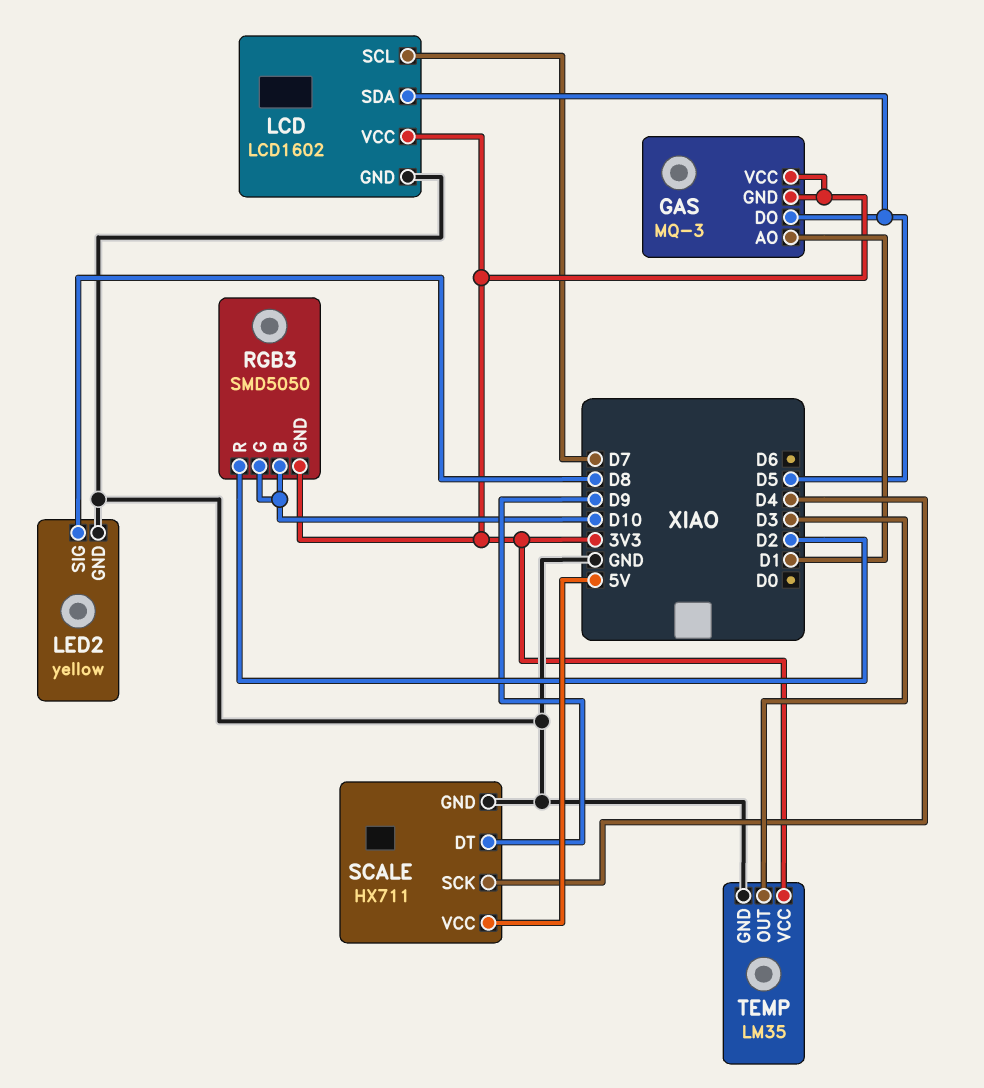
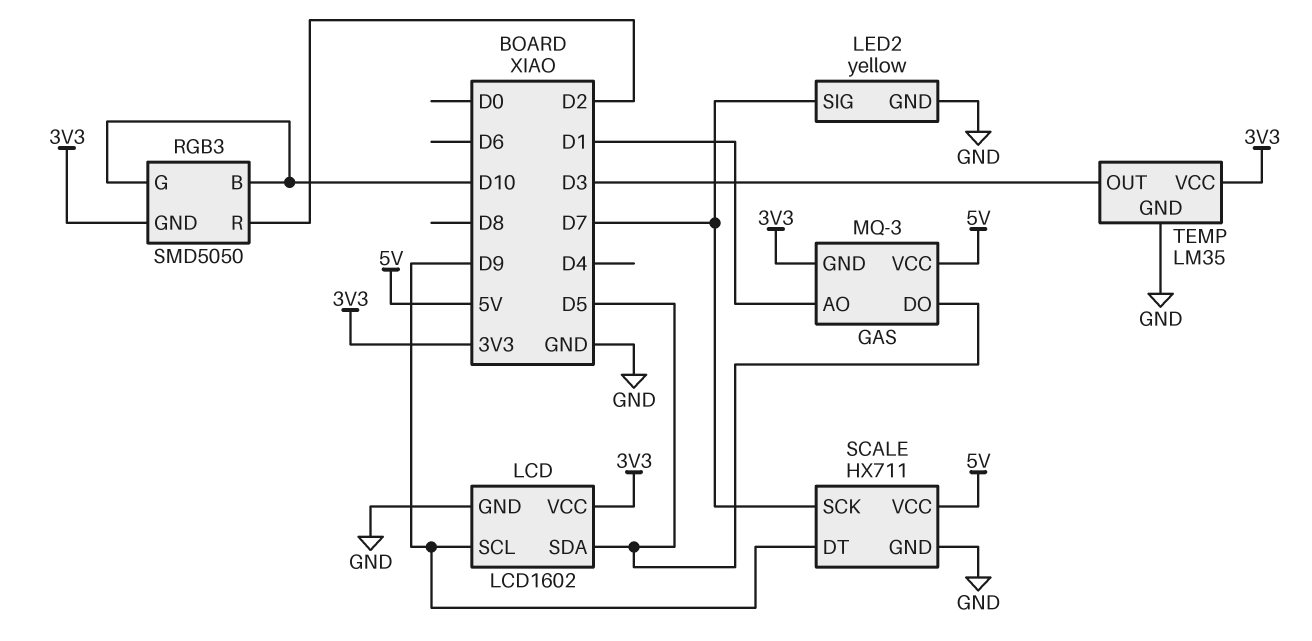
GAS pin VCC: 3V3 -> 5V
LCD pin SCL: D7 -> D9
LED2 pin SIG: D8 -> D7
SCALE pin SCK: D4 -> D7

